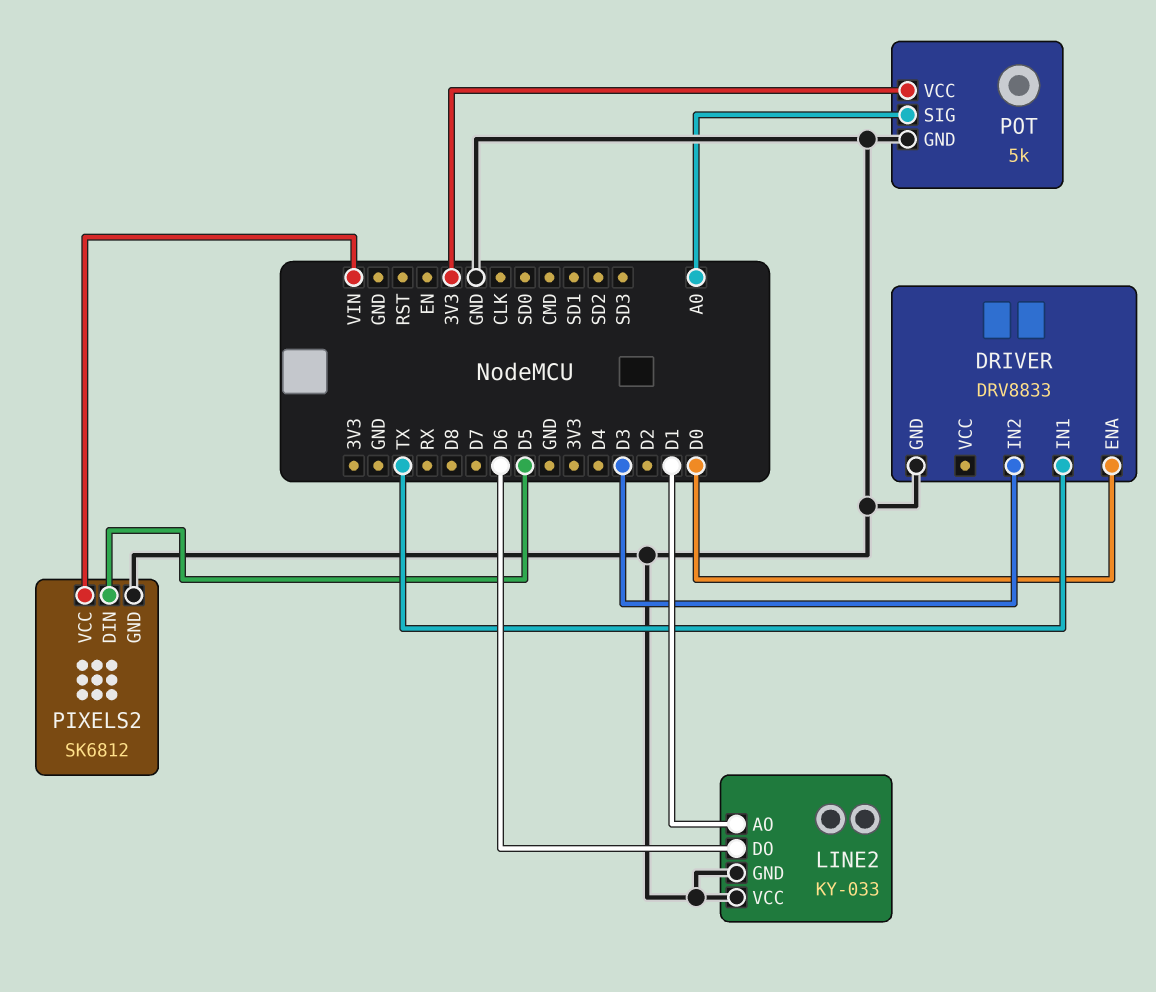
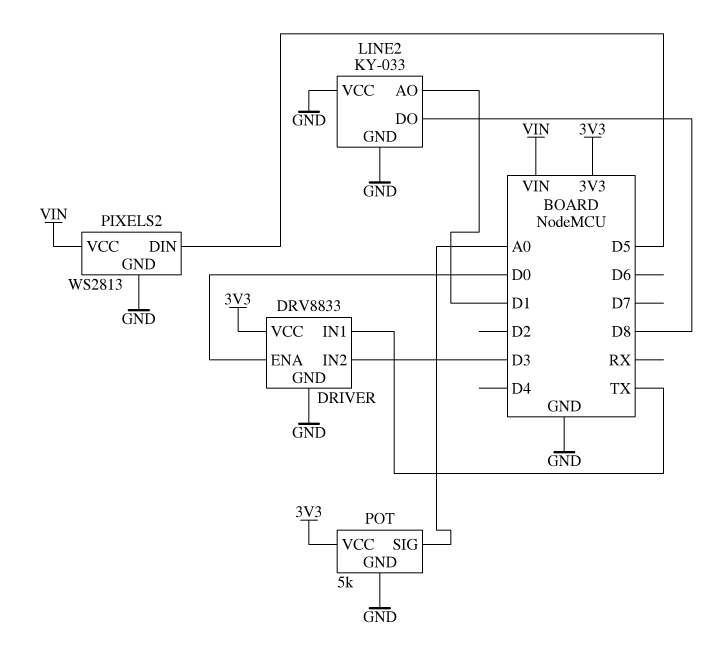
DRIVER pin VCC: none -> 3V3
LINE2 pin DO: D6 -> D8
PIXELS2: SK6812 -> WS2813

